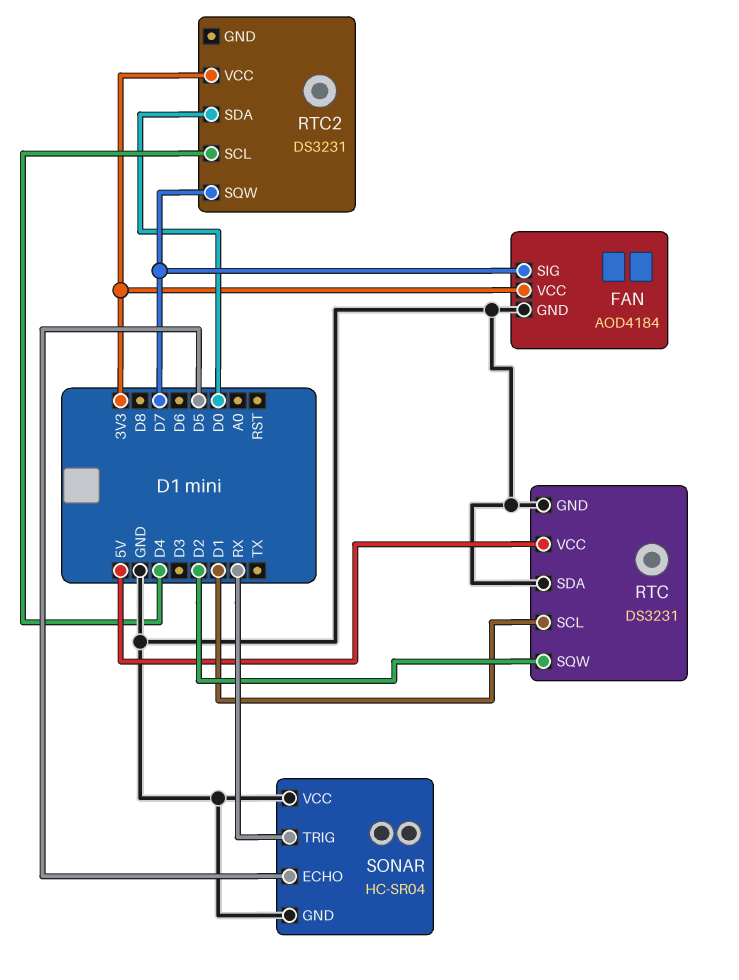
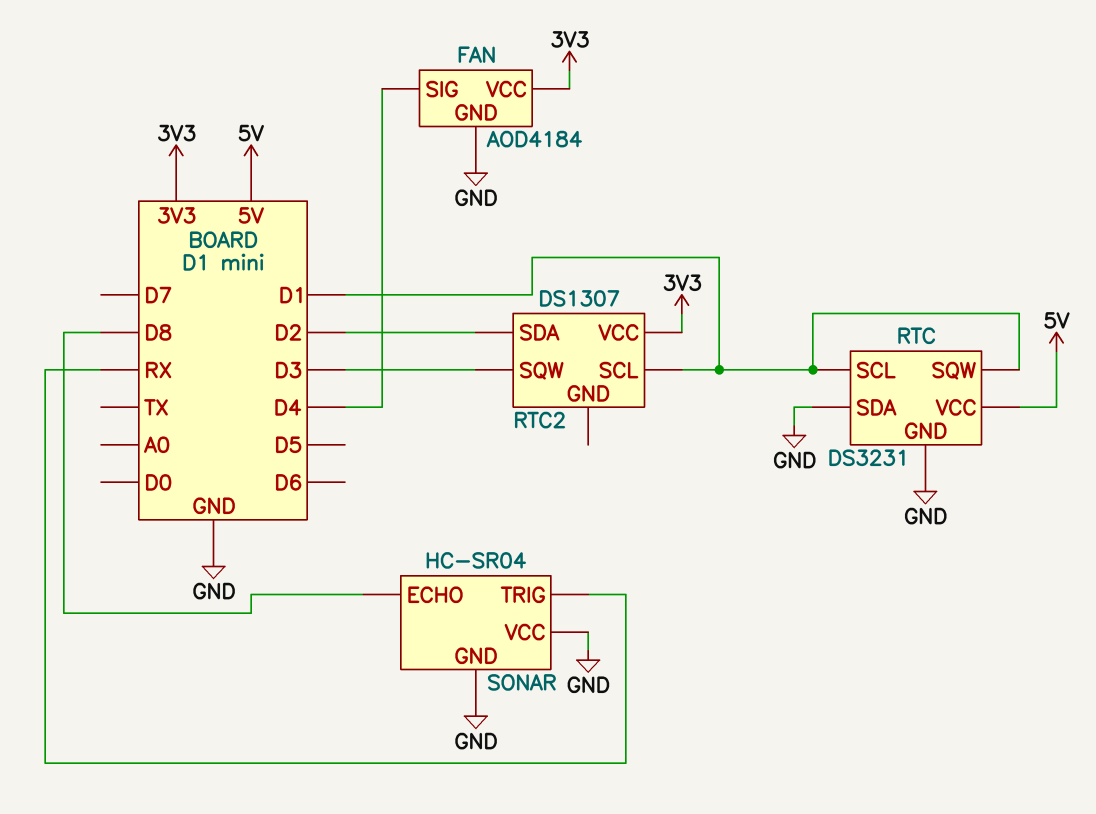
FAN pin SIG: D7 -> D4
RTC pin SQW: D2 -> D1
RTC2: DS3231 -> DS1307
RTC2 pin SCL: D4 -> D1
RTC2 pin SDA: D0 -> D2
RTC2 pin SQW: D7 -> D3
SONAR pin ECHO: D5 -> D8

